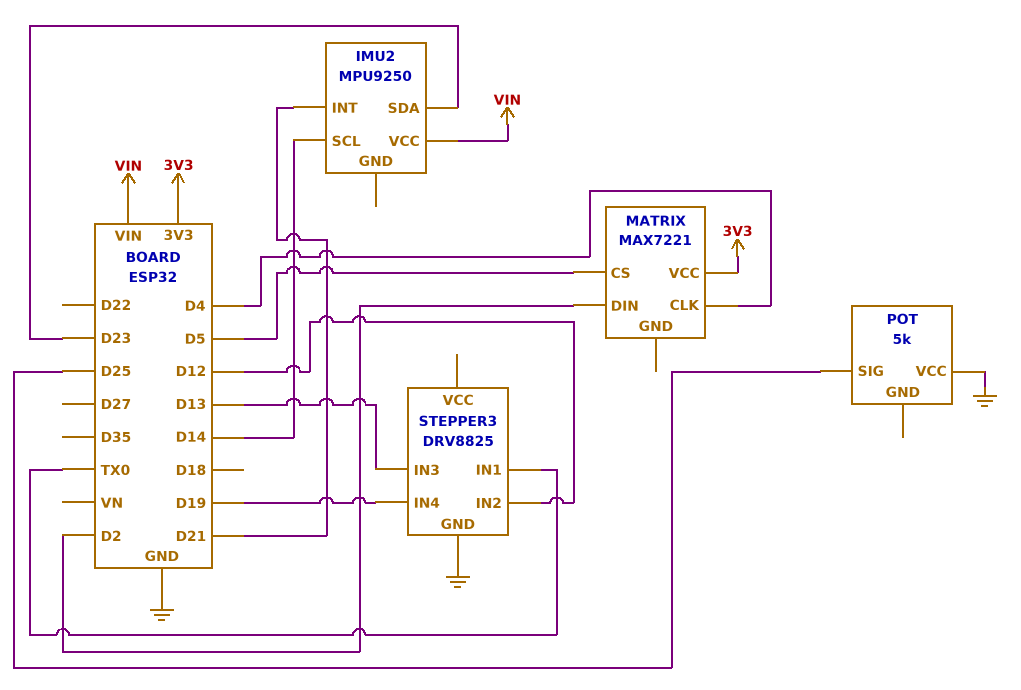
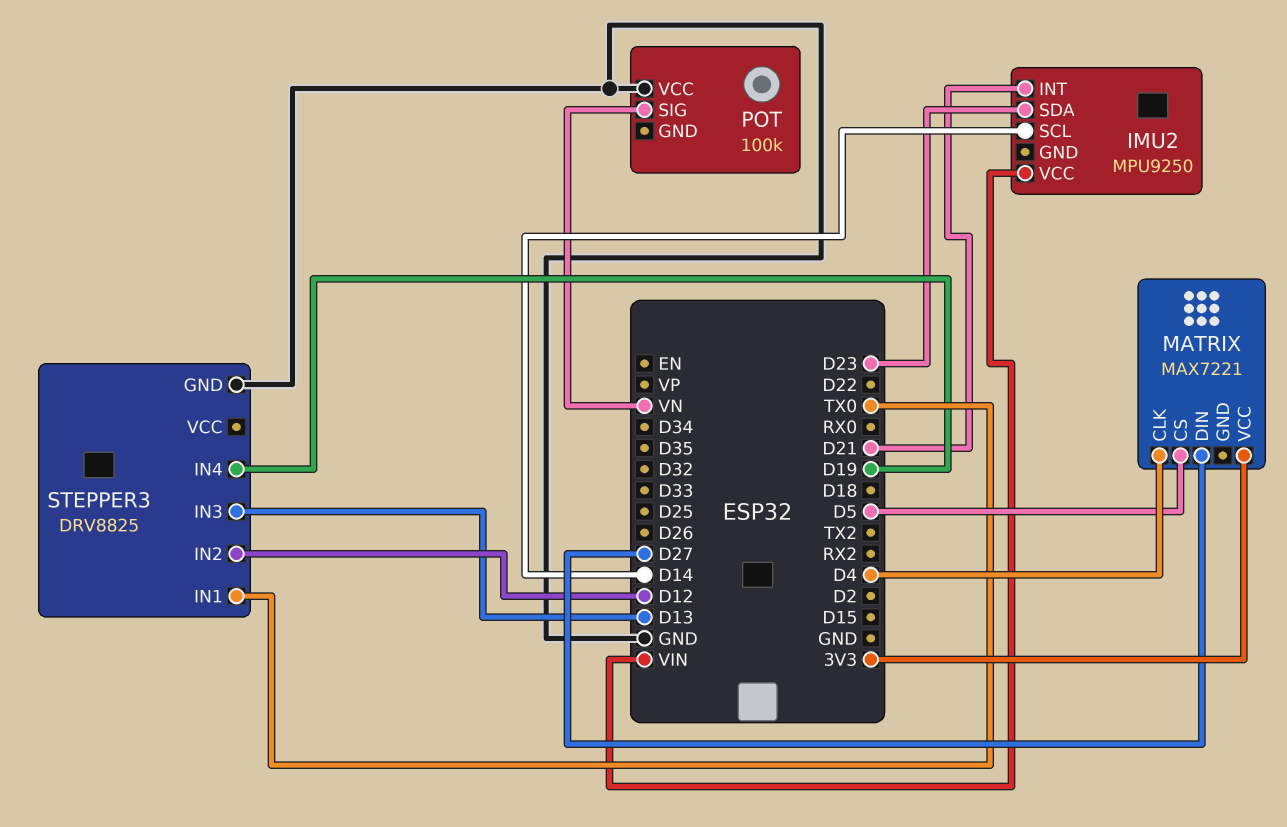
MATRIX pin DIN: D2 -> D27
POT: 5k -> 100k
POT pin SIG: D25 -> VN

